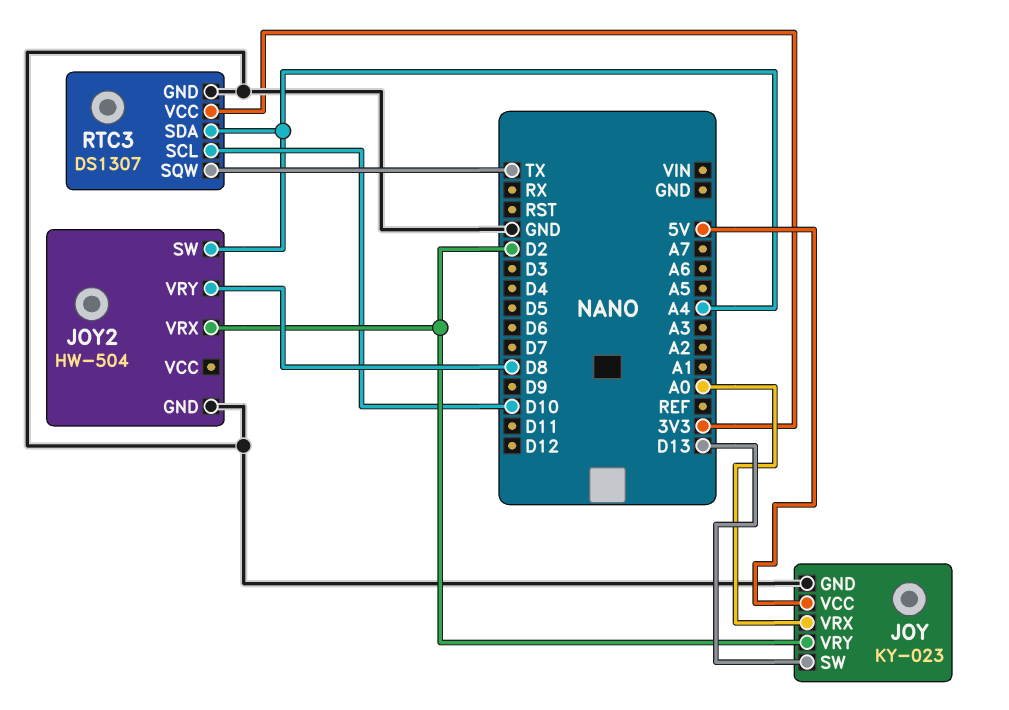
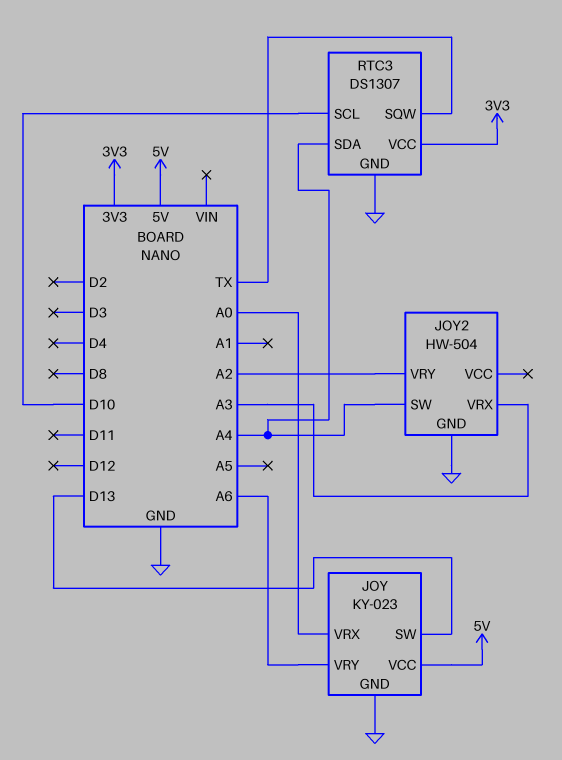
JOY pin VRY: D2 -> A6
JOY2 pin VRX: D2 -> A3
JOY2 pin VRY: D8 -> A2

